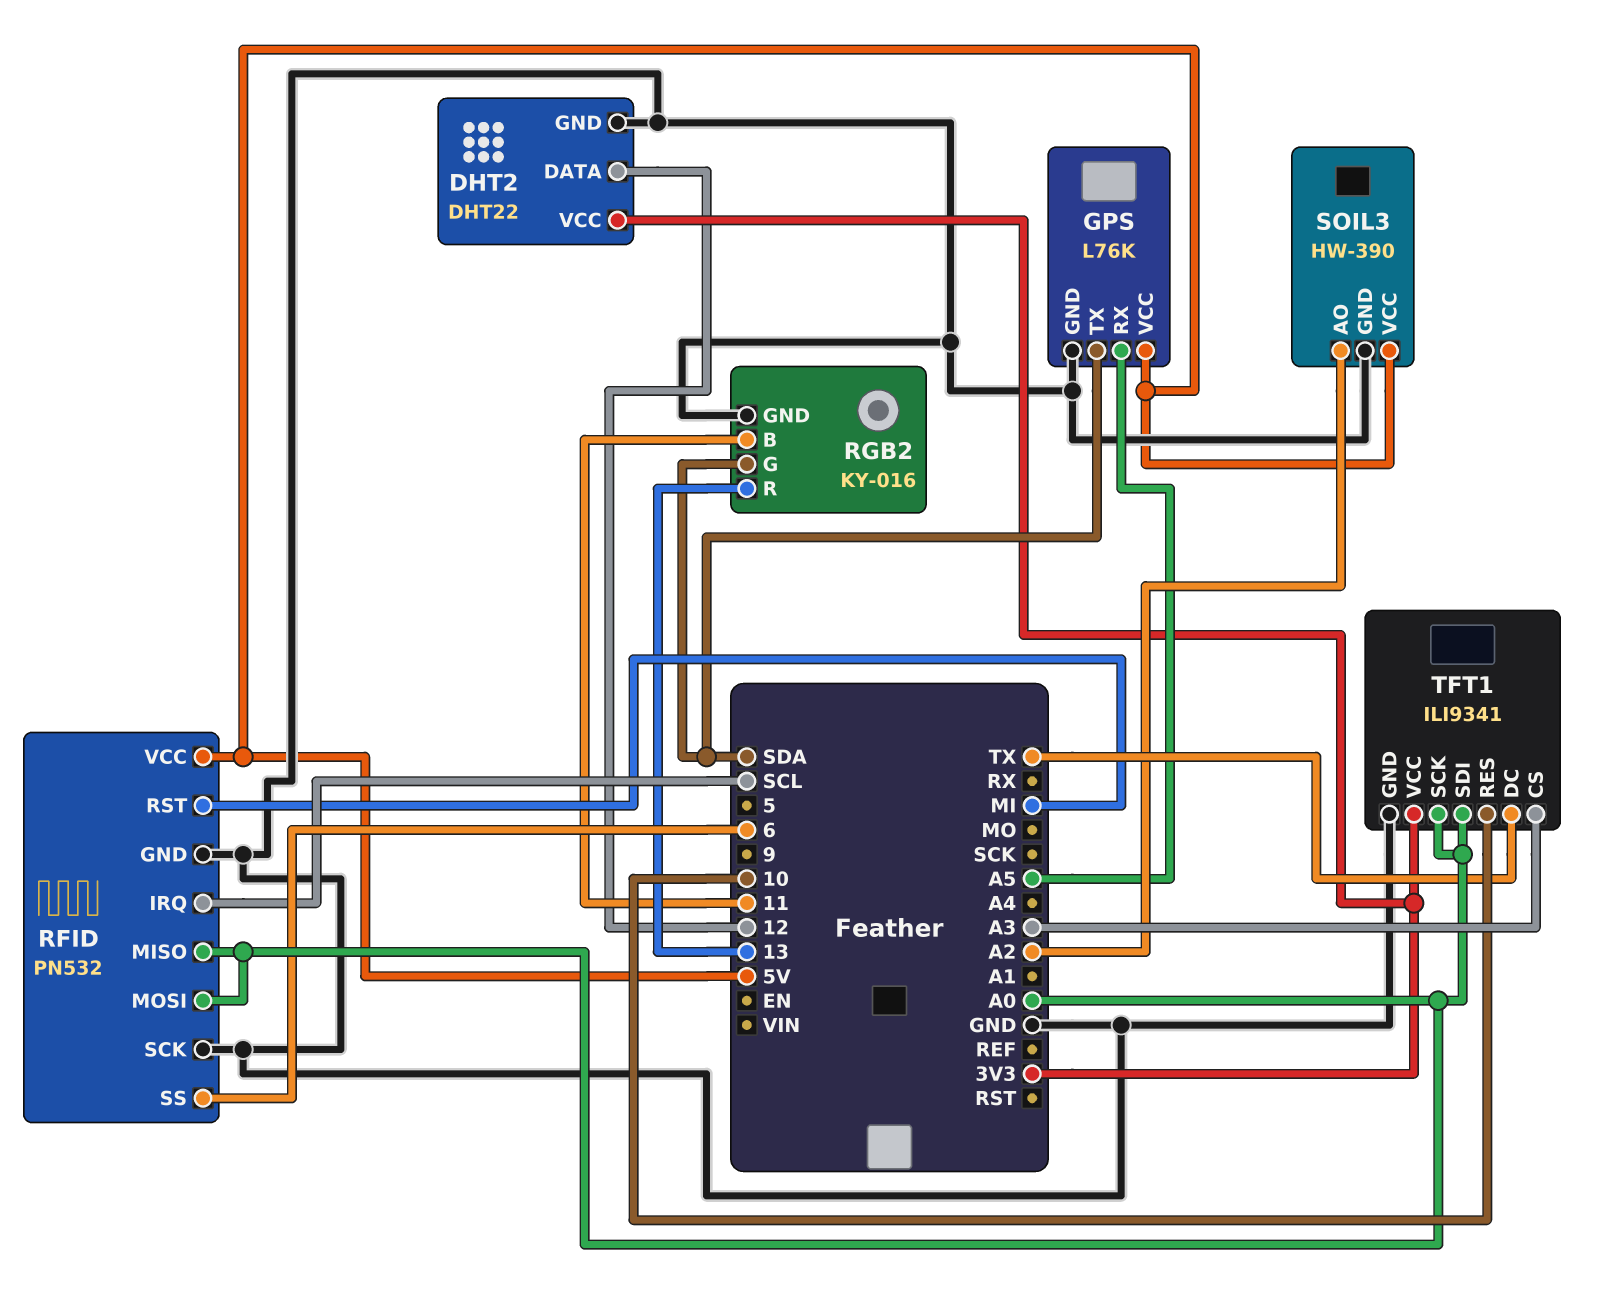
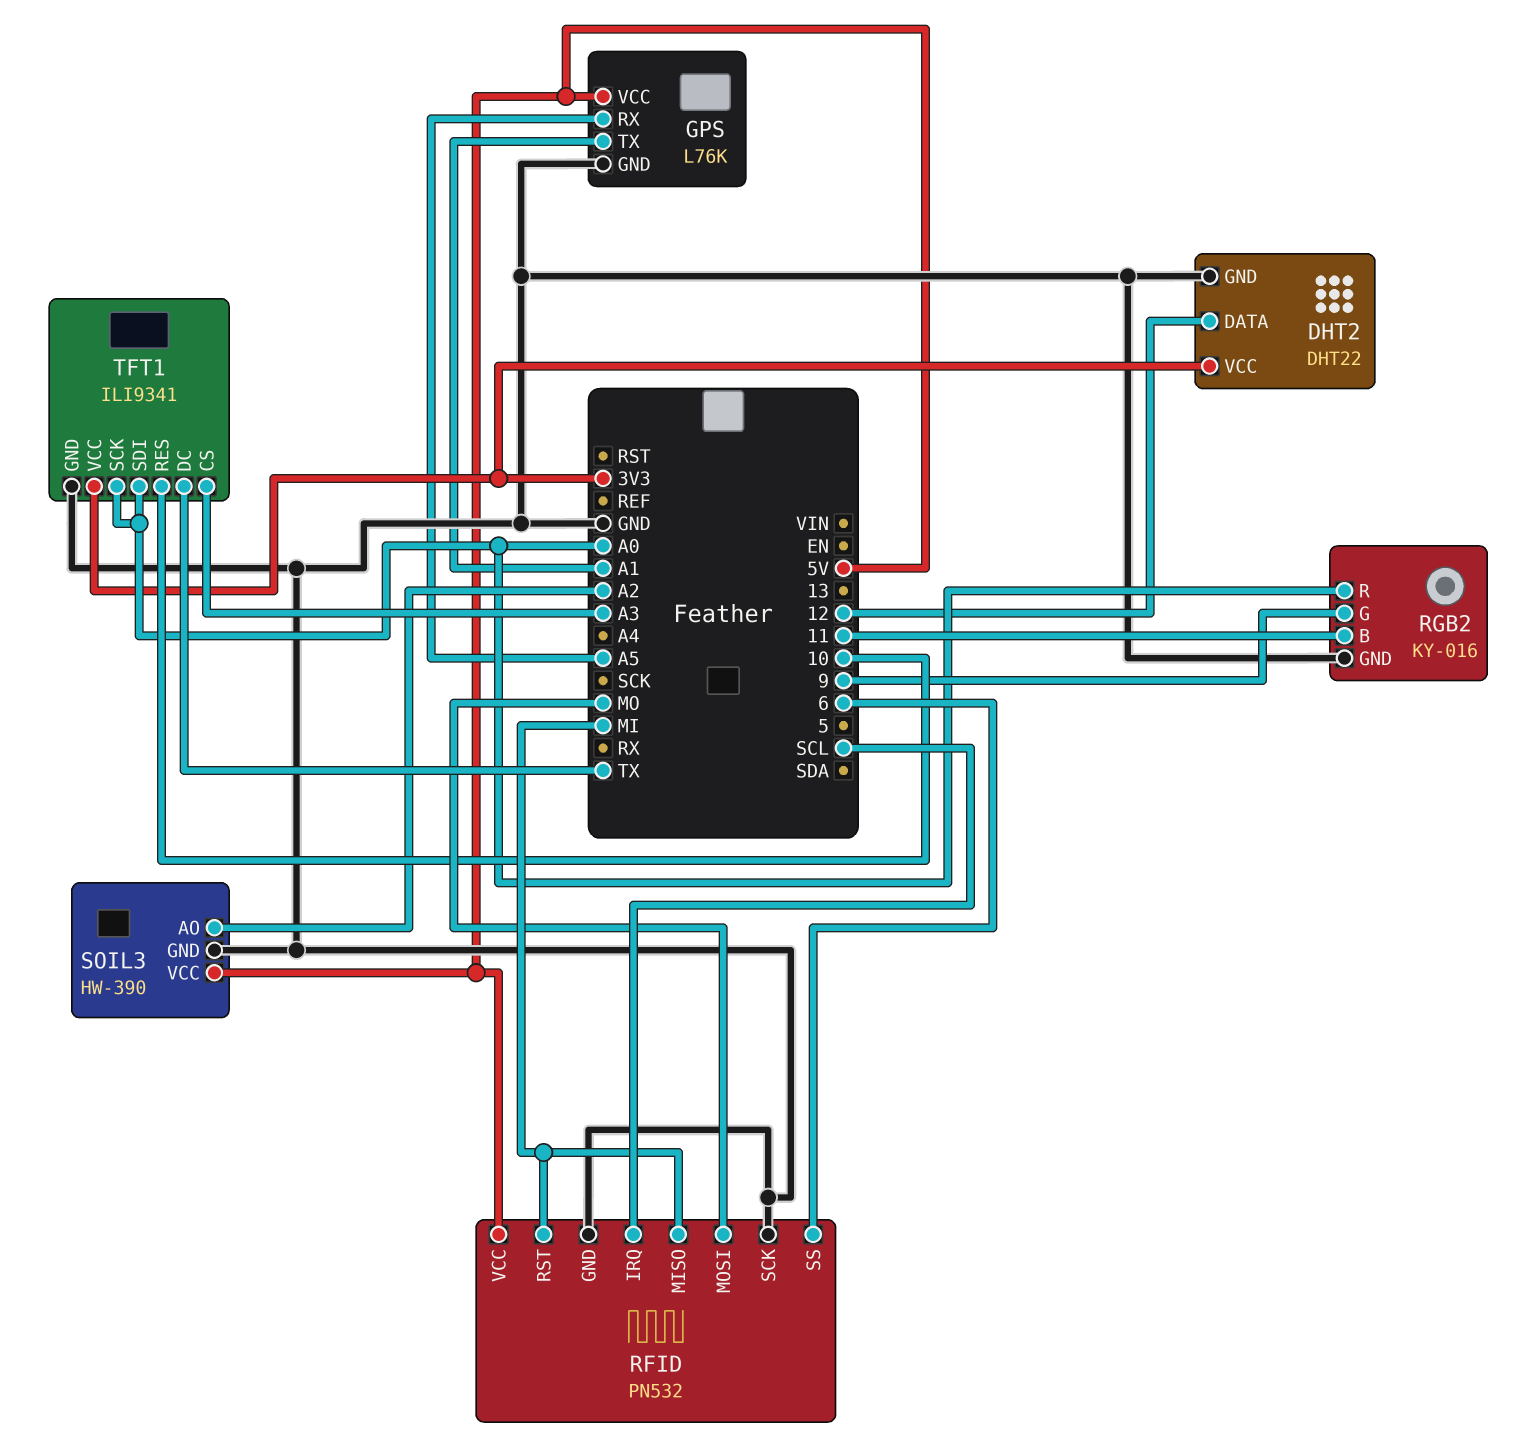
GPS pin TX: SDA -> A1
RFID pin MISO: A0 -> MI
RFID pin MOSI: A0 -> MO
RGB2 pin G: SDA -> 9
RGB2 pin R: 13 -> A0

